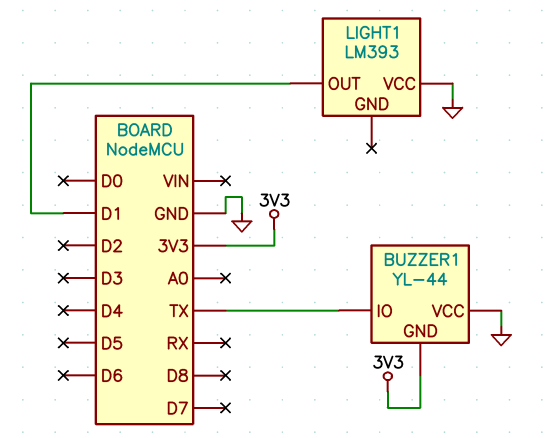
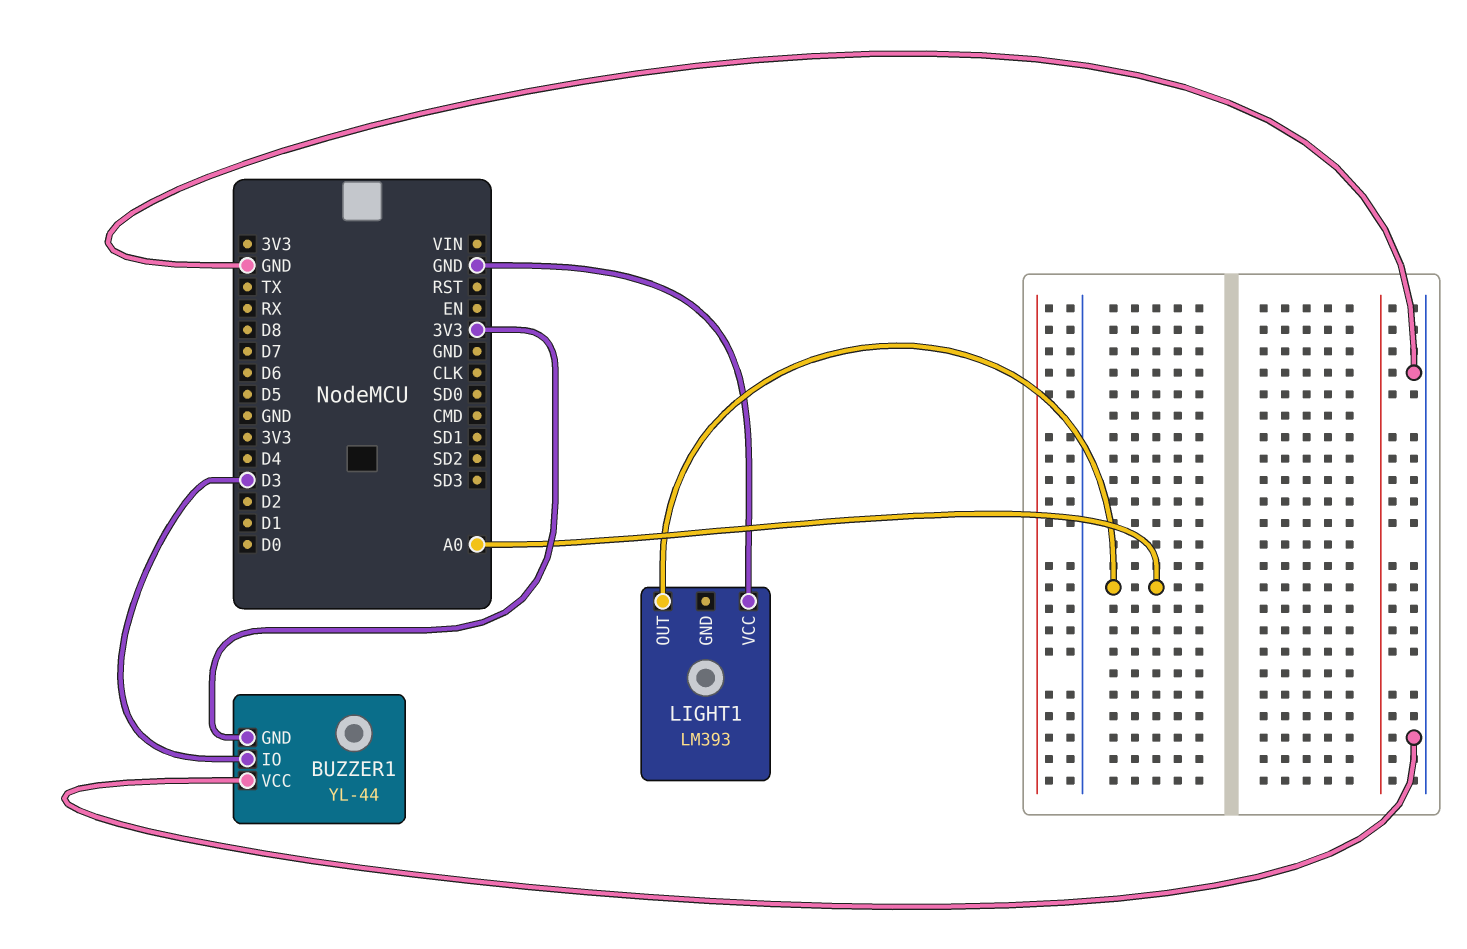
BUZZER1 pin IO: TX -> D3
LIGHT1 pin OUT: D1 -> A0

